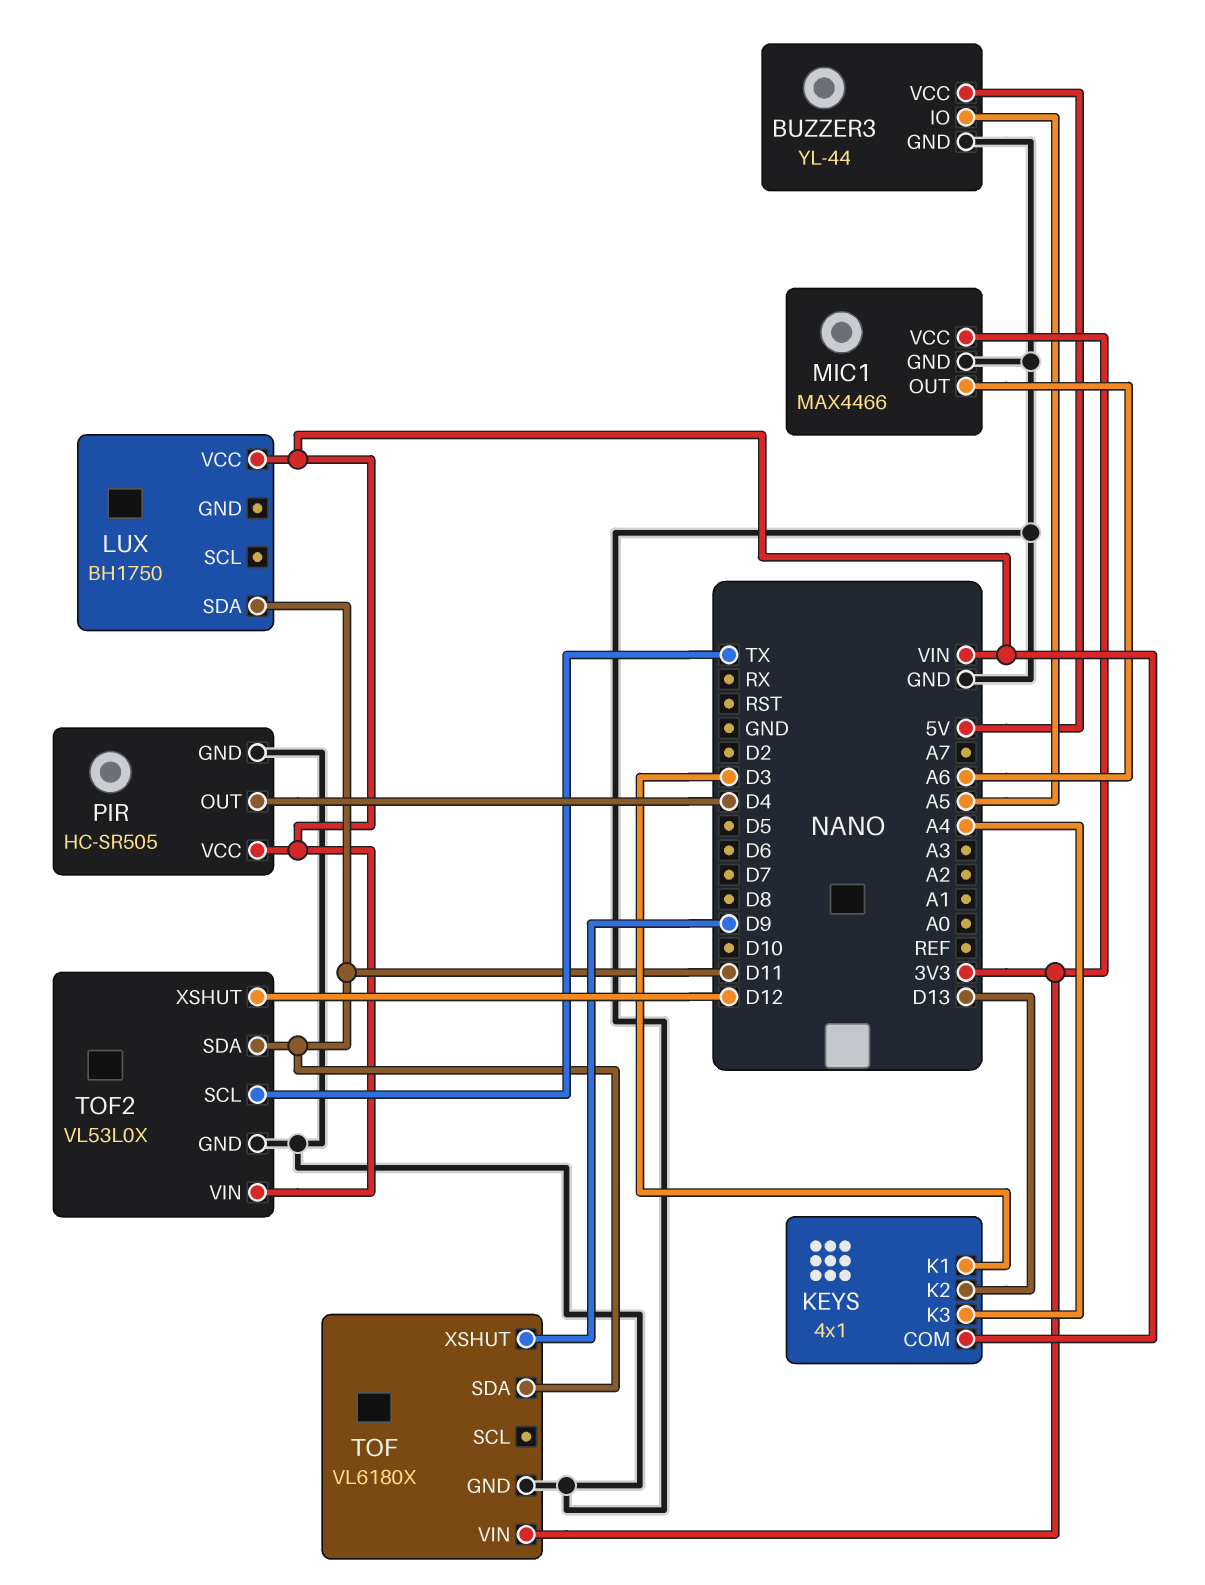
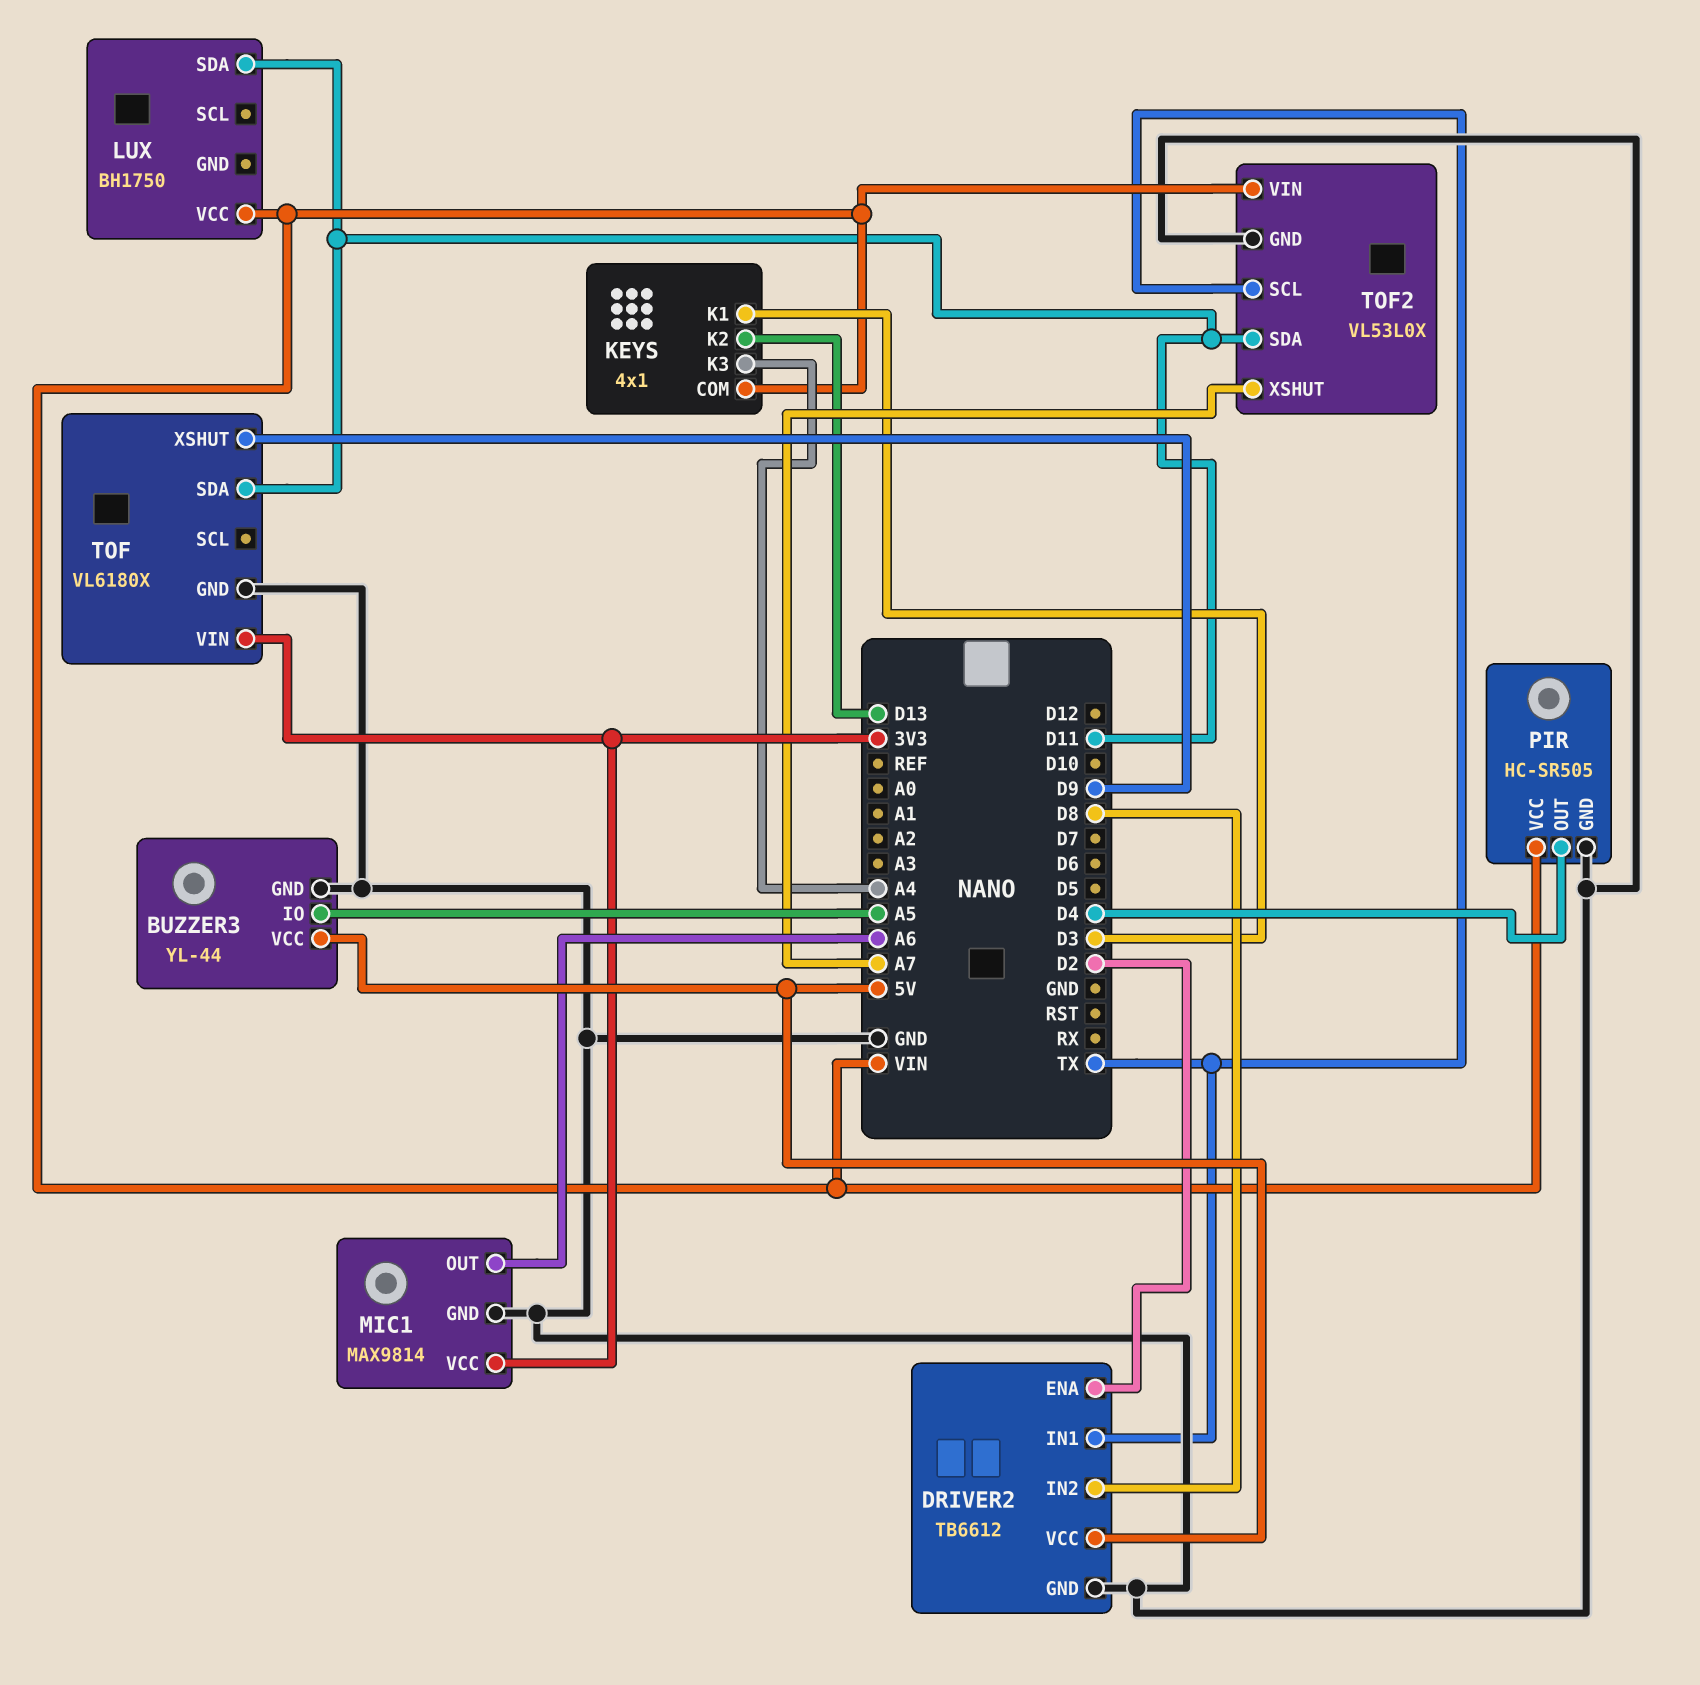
DRIVER2: none -> TB6612
DRIVER2 pin ENA: none -> D2
DRIVER2 pin GND: none -> GND
DRIVER2 pin IN1: none -> TX
DRIVER2 pin IN2: none -> D8
DRIVER2 pin VCC: none -> 5V
MIC1: MAX4466 -> MAX9814
TOF2 pin XSHUT: D12 -> A7

